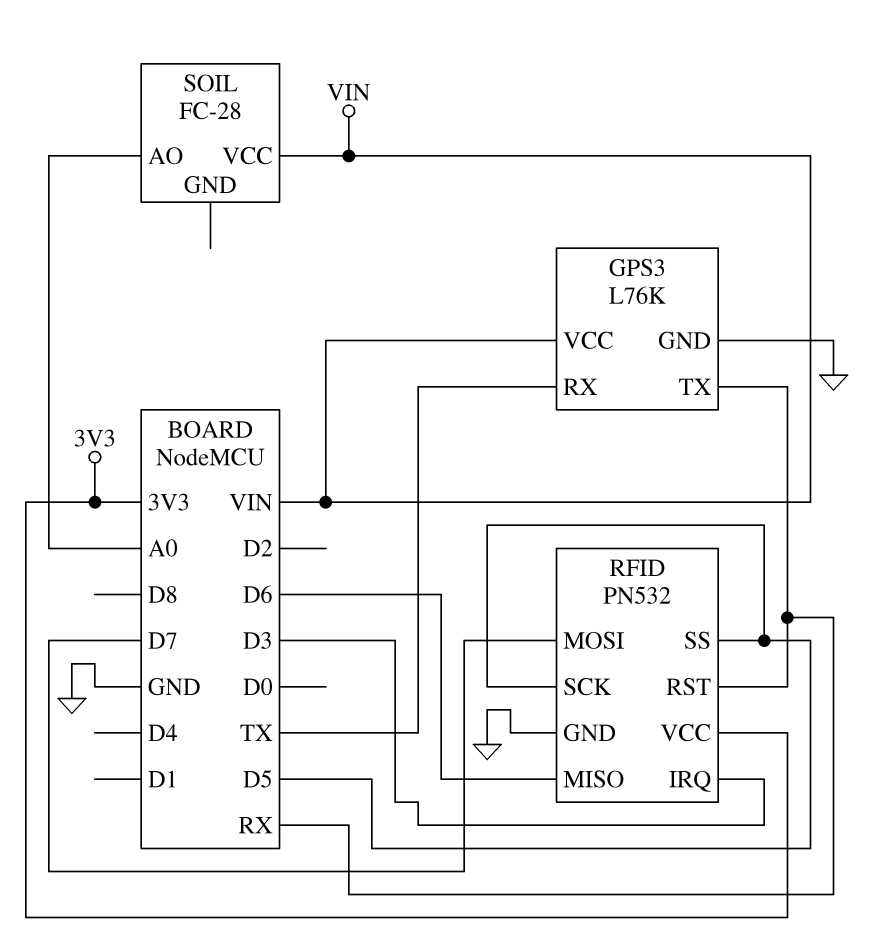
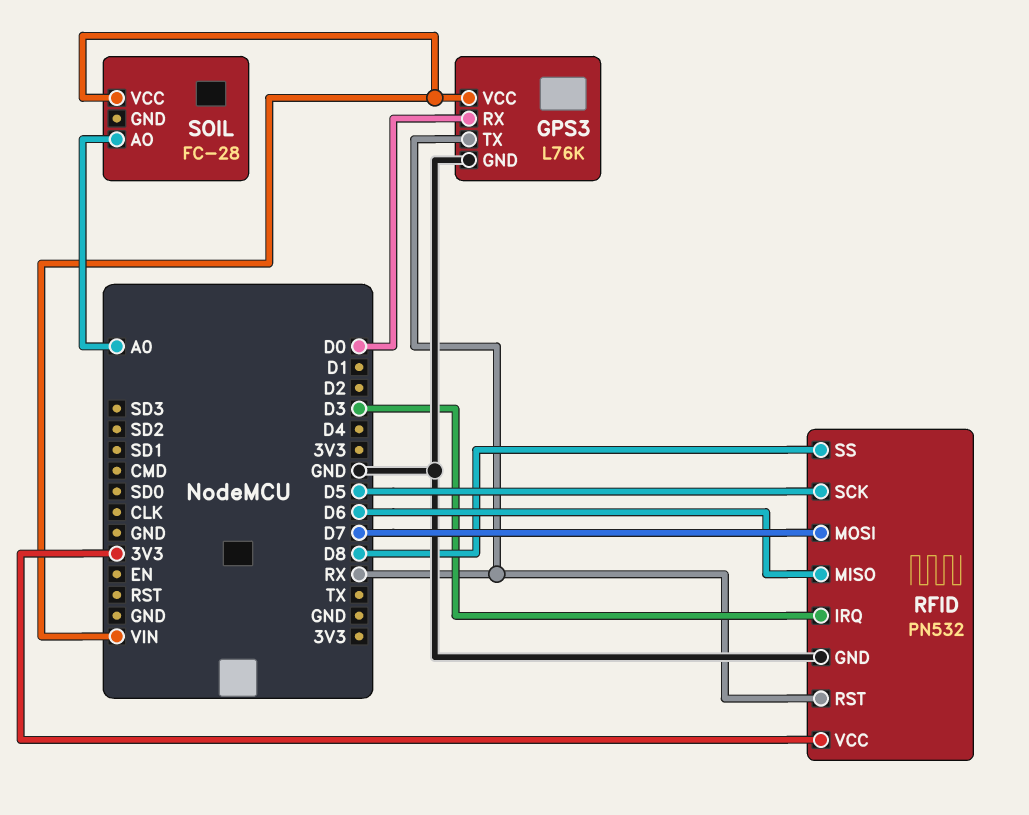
GPS3 pin RX: TX -> D0
RFID pin SS: D5 -> D8

